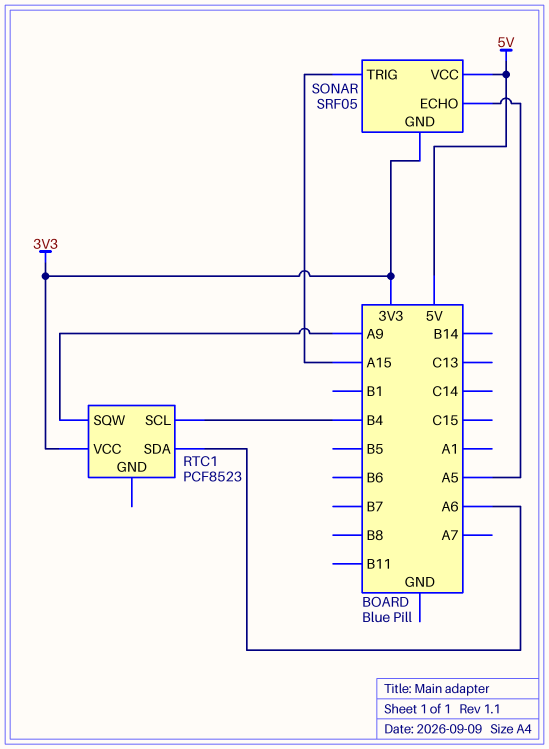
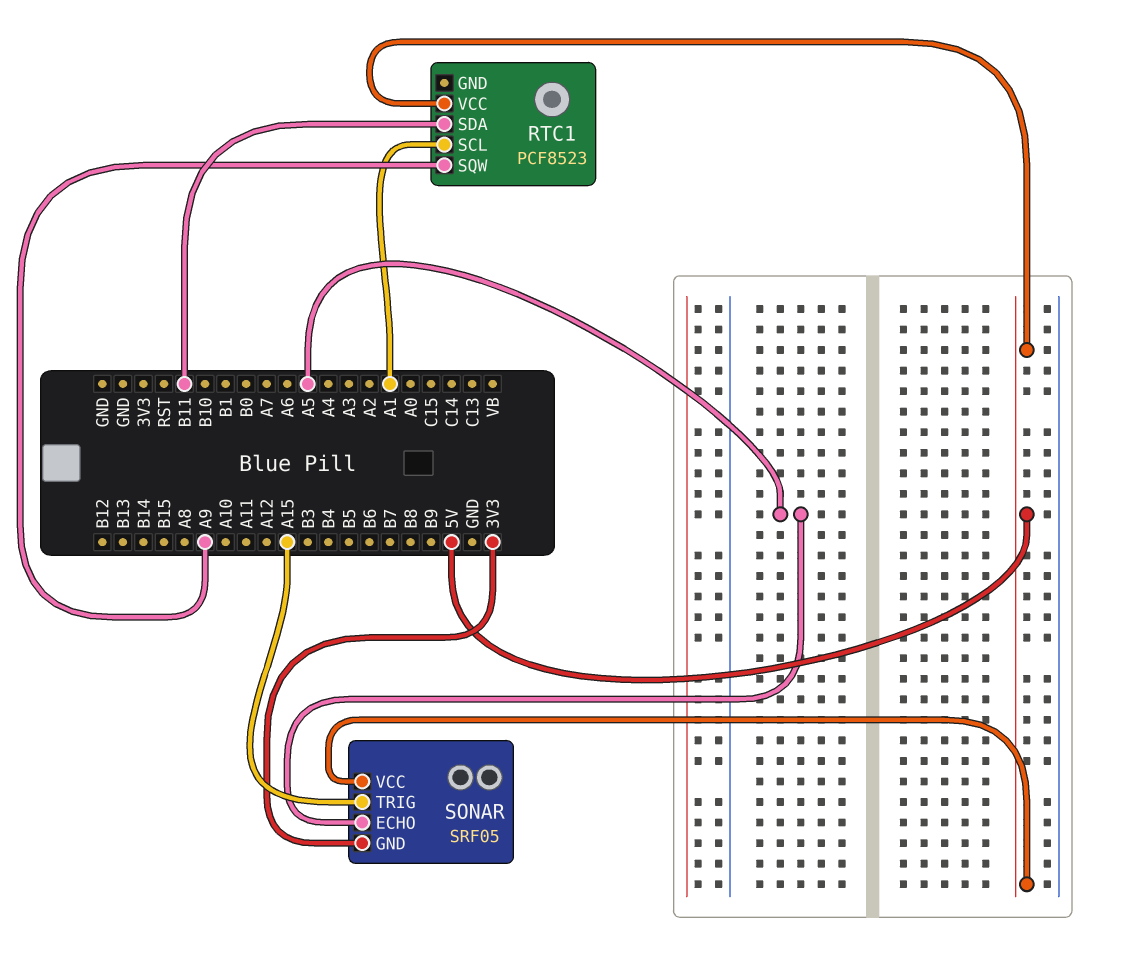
RTC1 pin SCL: B4 -> A1
RTC1 pin SDA: A6 -> B11
RTC1 pin VCC: 3V3 -> 5V

